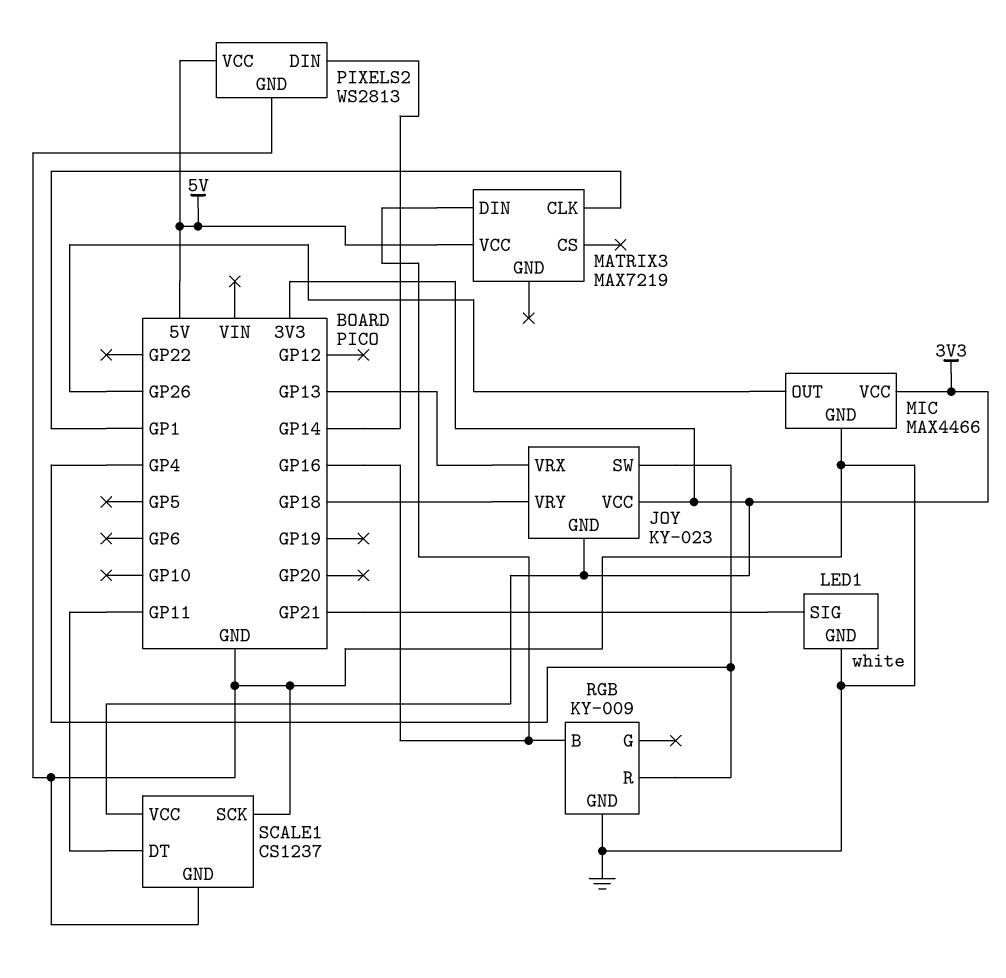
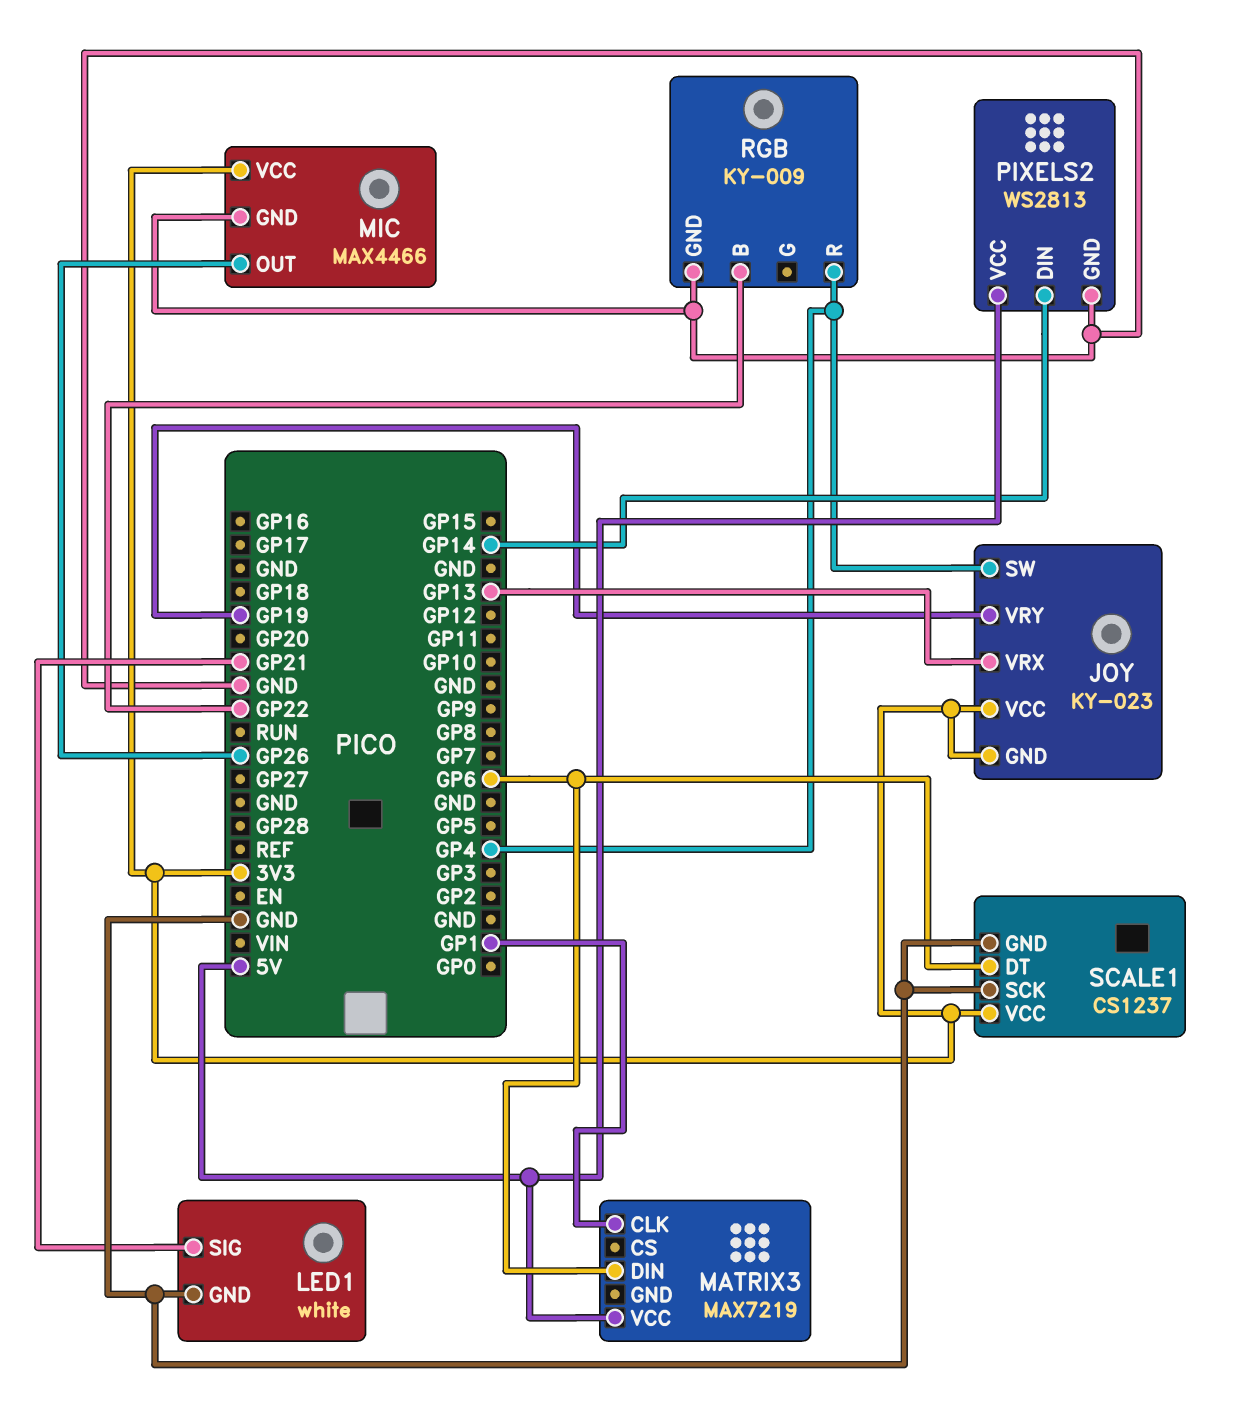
JOY pin VRY: GP18 -> GP19
MATRIX3 pin DIN: GP16 -> GP6
RGB pin B: GP16 -> GP22
SCALE1 pin DT: GP11 -> GP6

